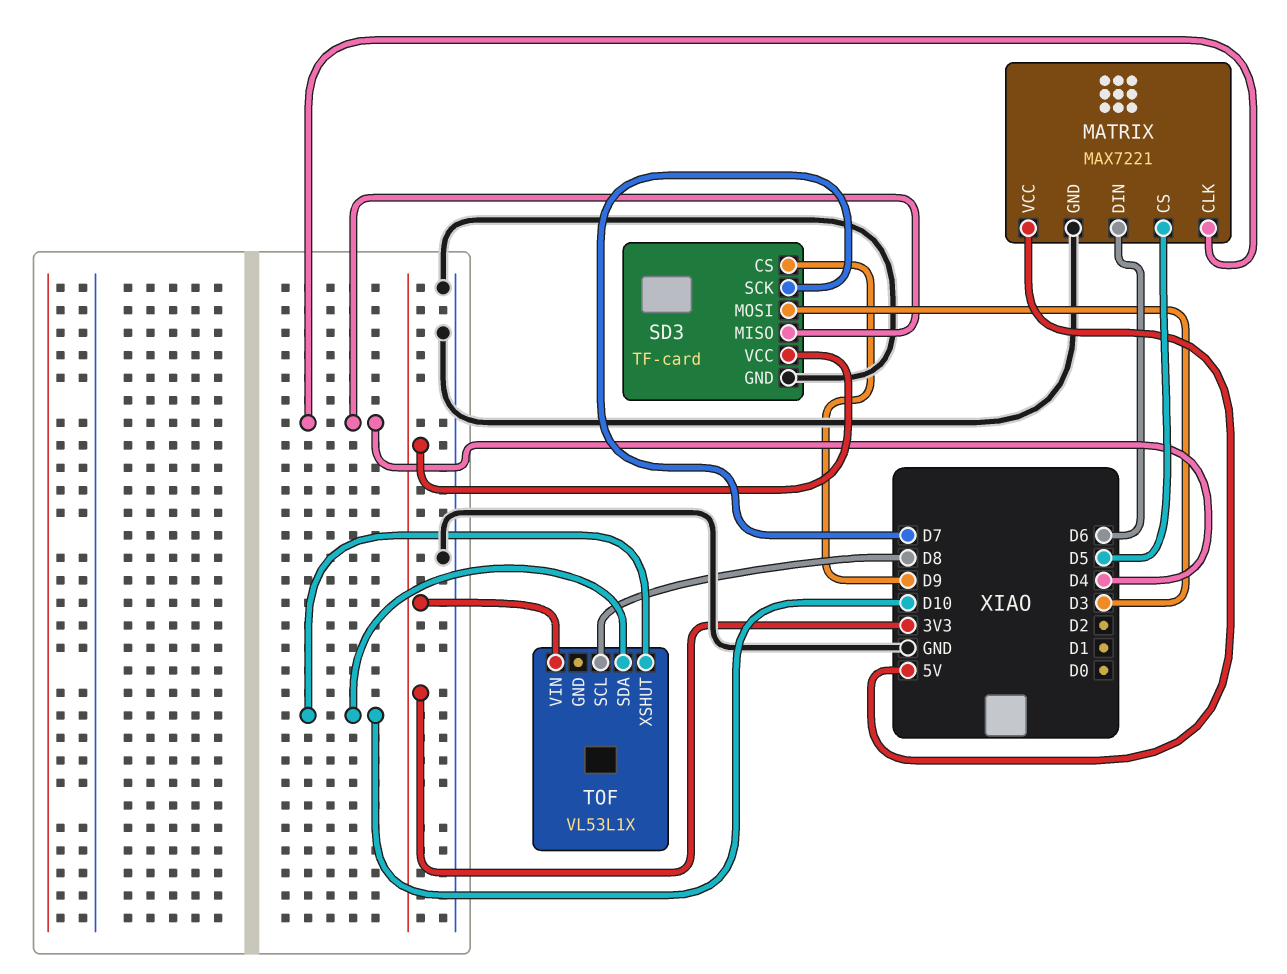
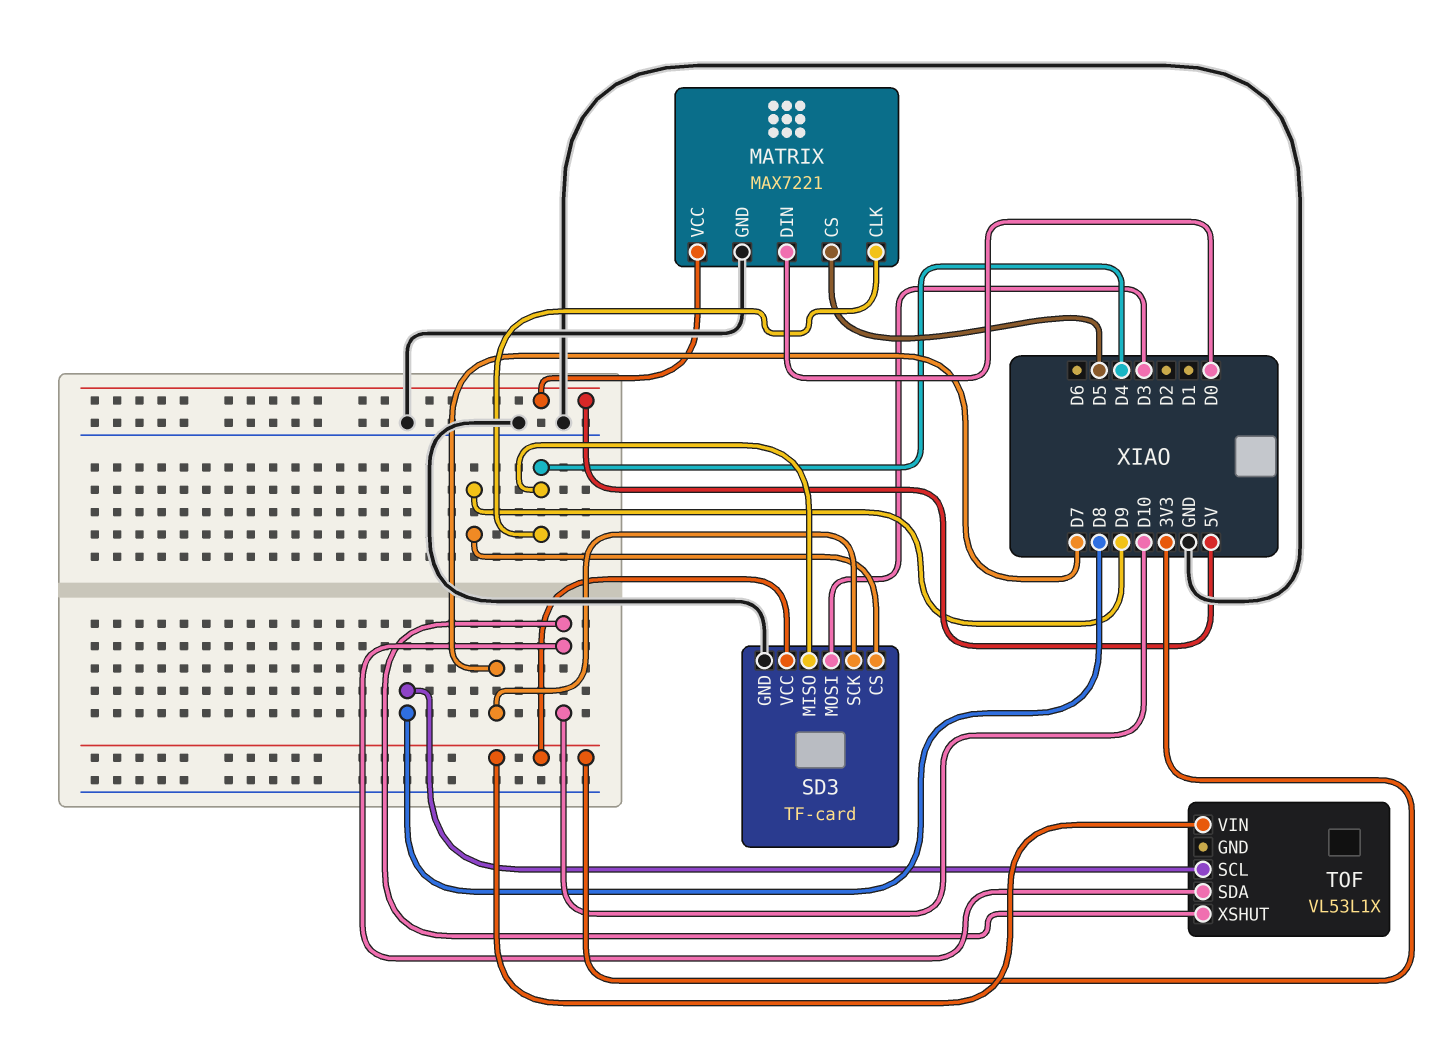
MATRIX pin DIN: D6 -> D0

